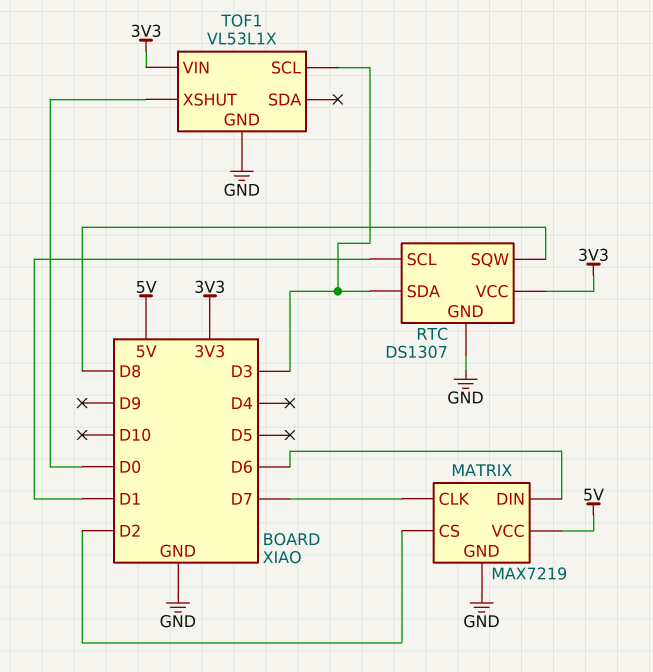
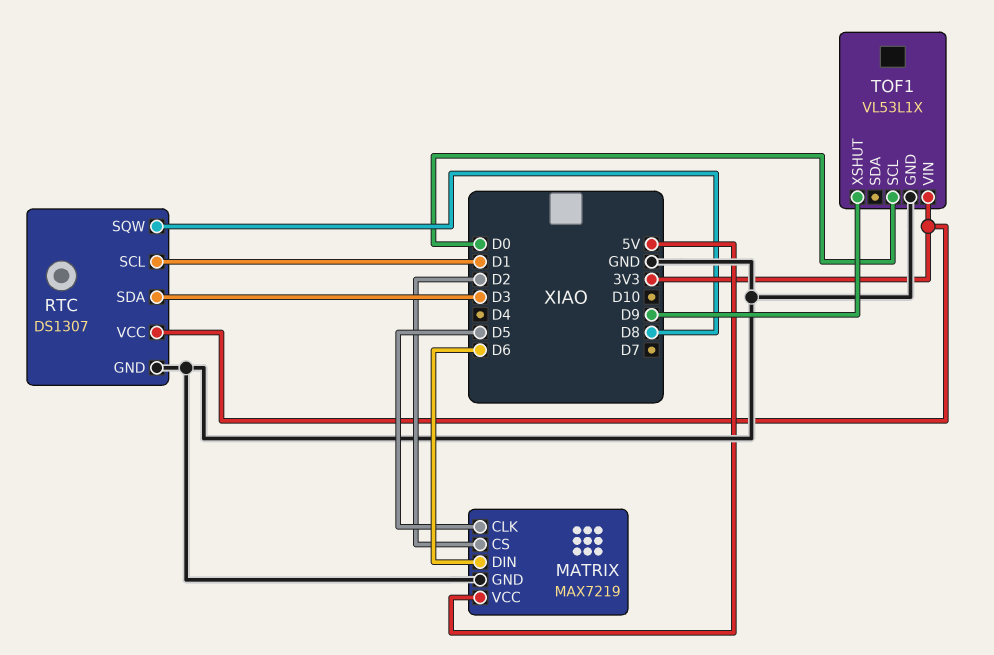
MATRIX pin CLK: D7 -> D5
TOF1 pin SCL: D3 -> D0
TOF1 pin XSHUT: D0 -> D9

